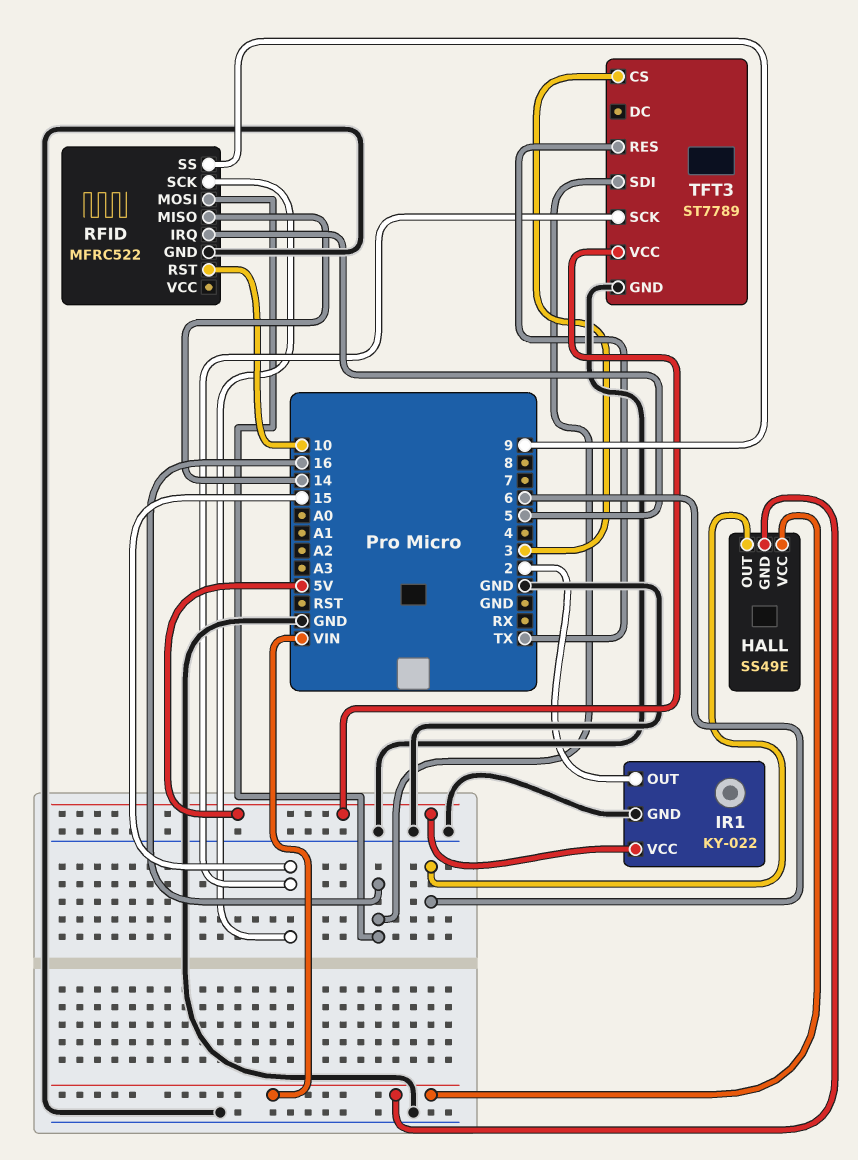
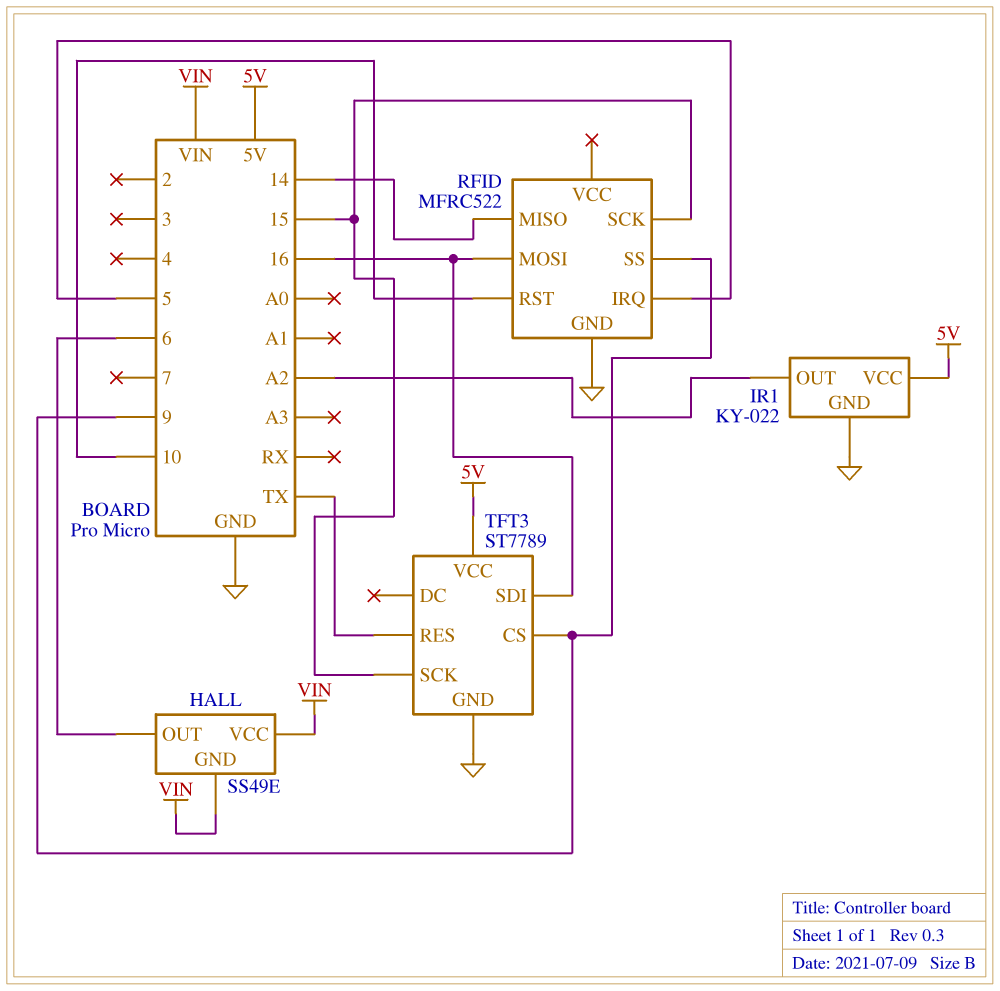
IR1 pin OUT: 2 -> A2
TFT3 pin CS: 3 -> 9

